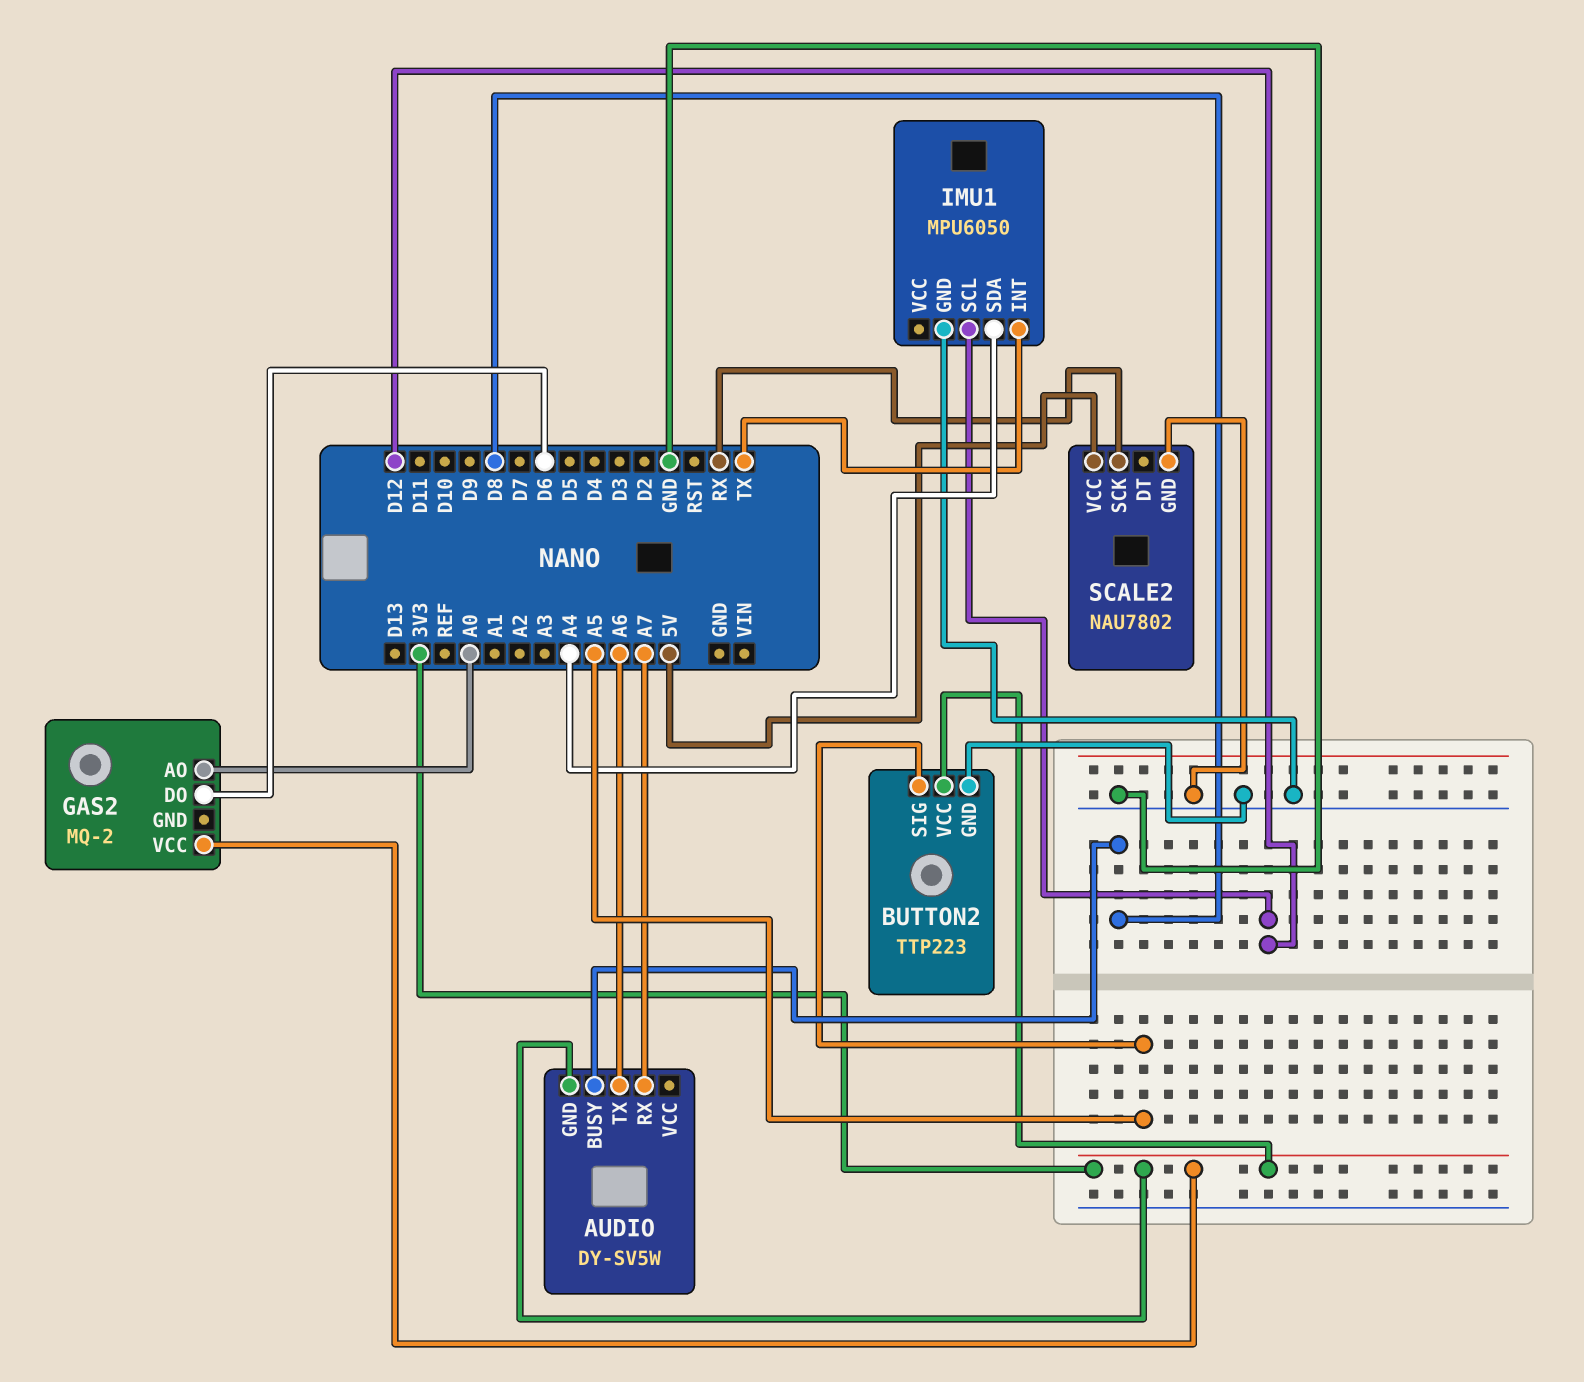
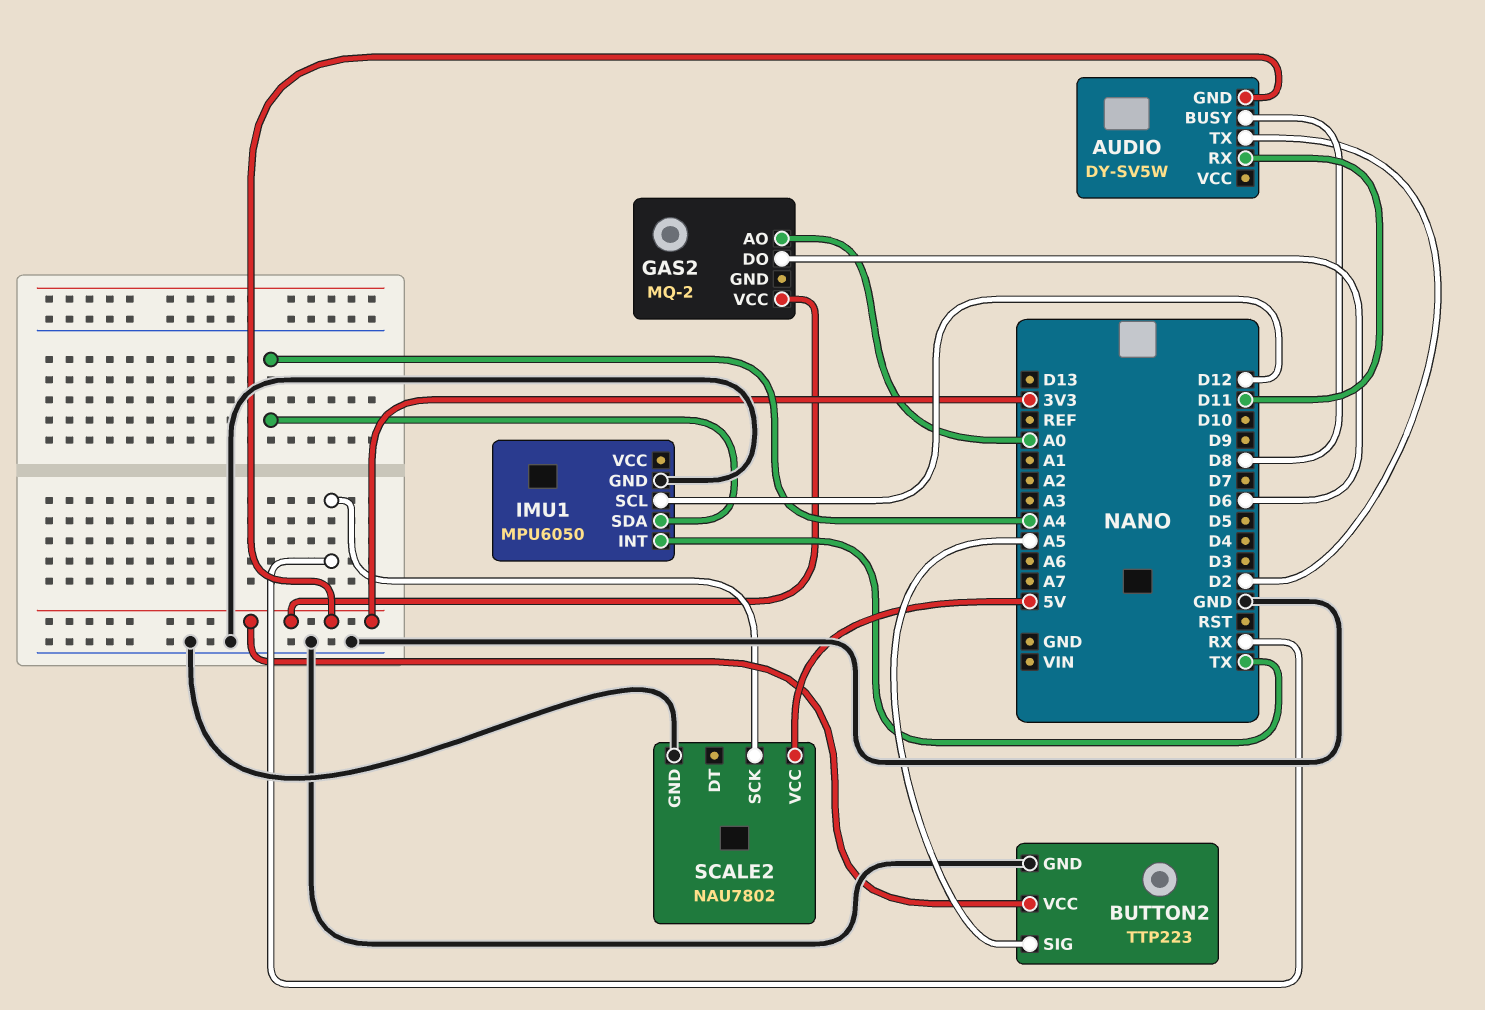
AUDIO pin RX: A7 -> D11
AUDIO pin TX: A6 -> D2

